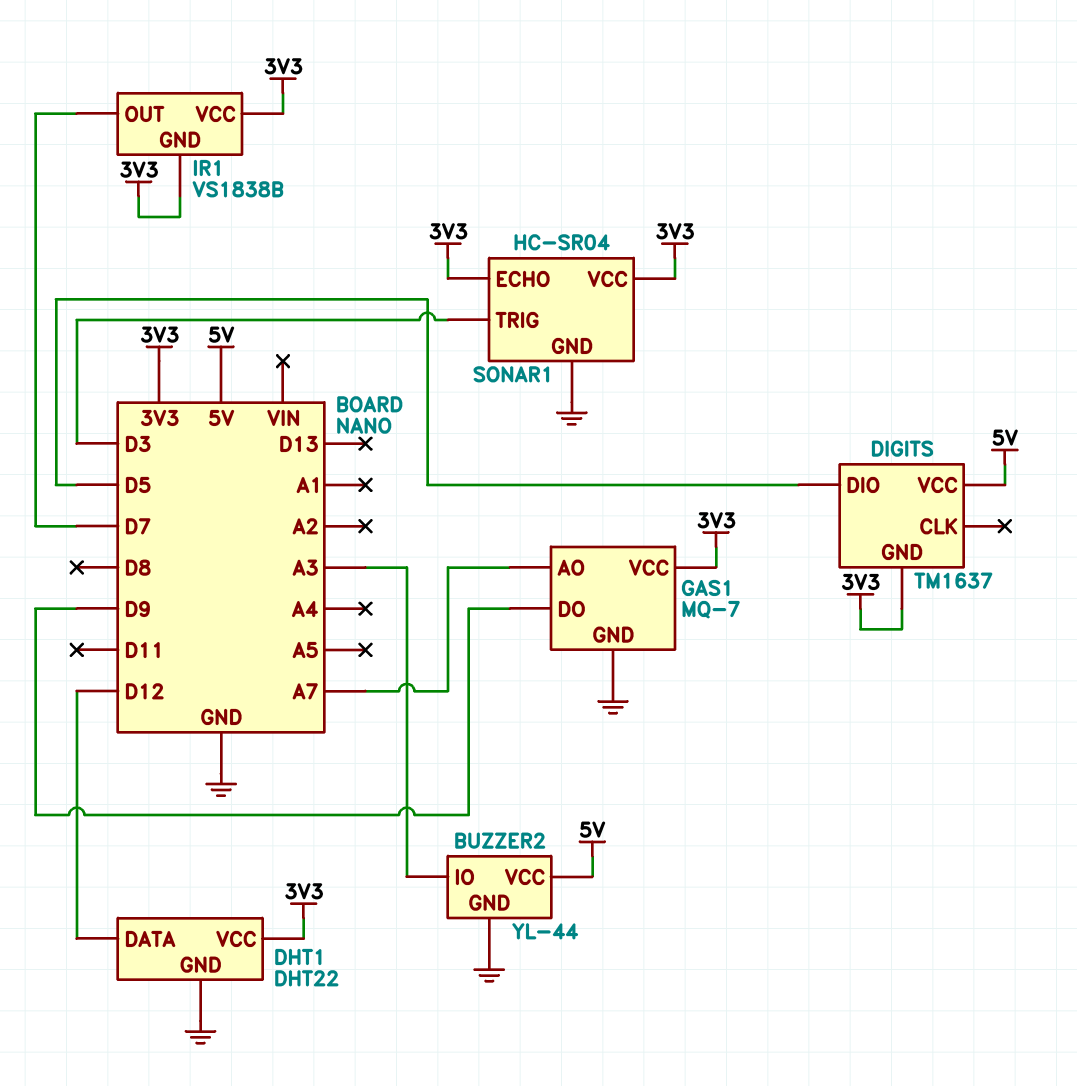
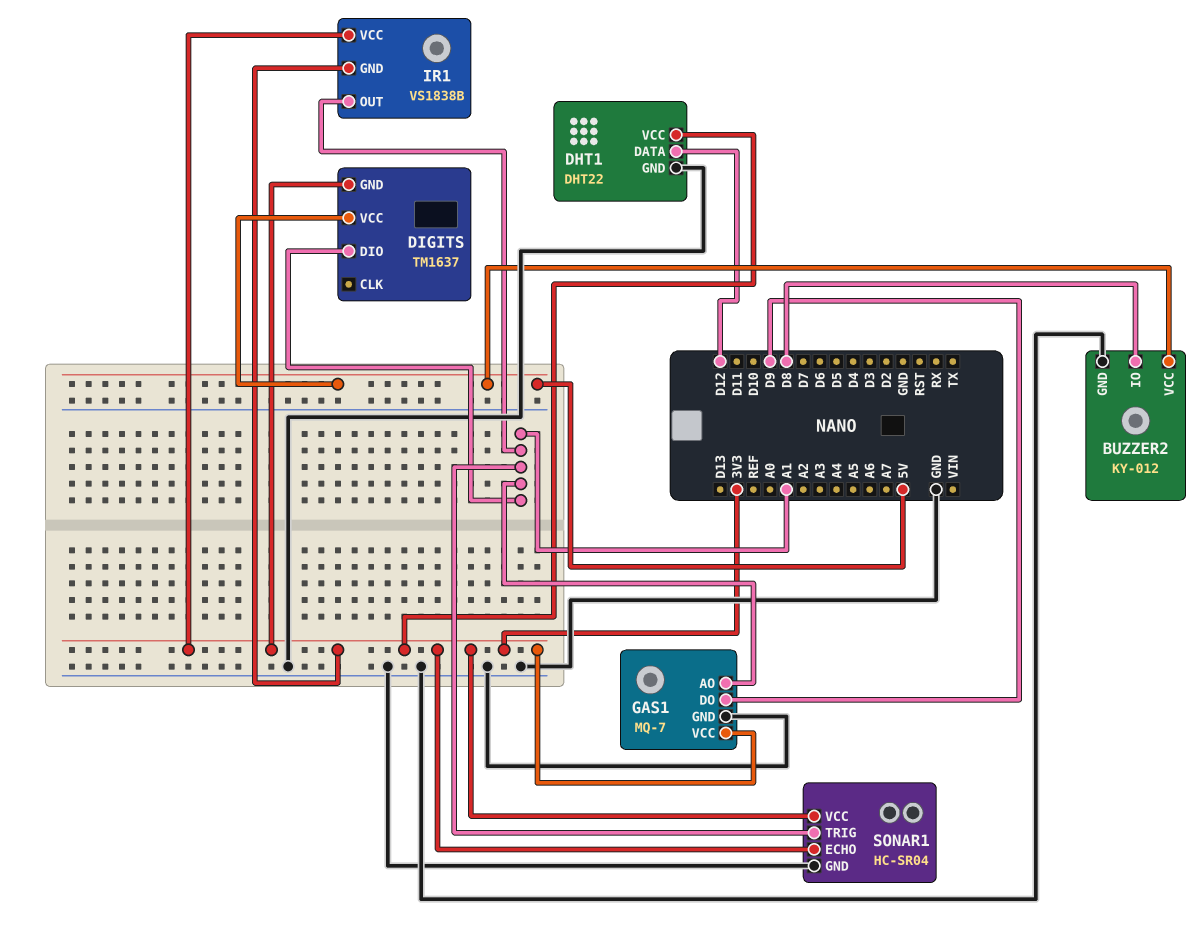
BUZZER2: YL-44 -> KY-012
BUZZER2 pin IO: A3 -> D8
DIGITS pin DIO: D5 -> A1
GAS1 pin AO: A7 -> A1
IR1 pin OUT: D7 -> A1
SONAR1 pin TRIG: D3 -> A1

